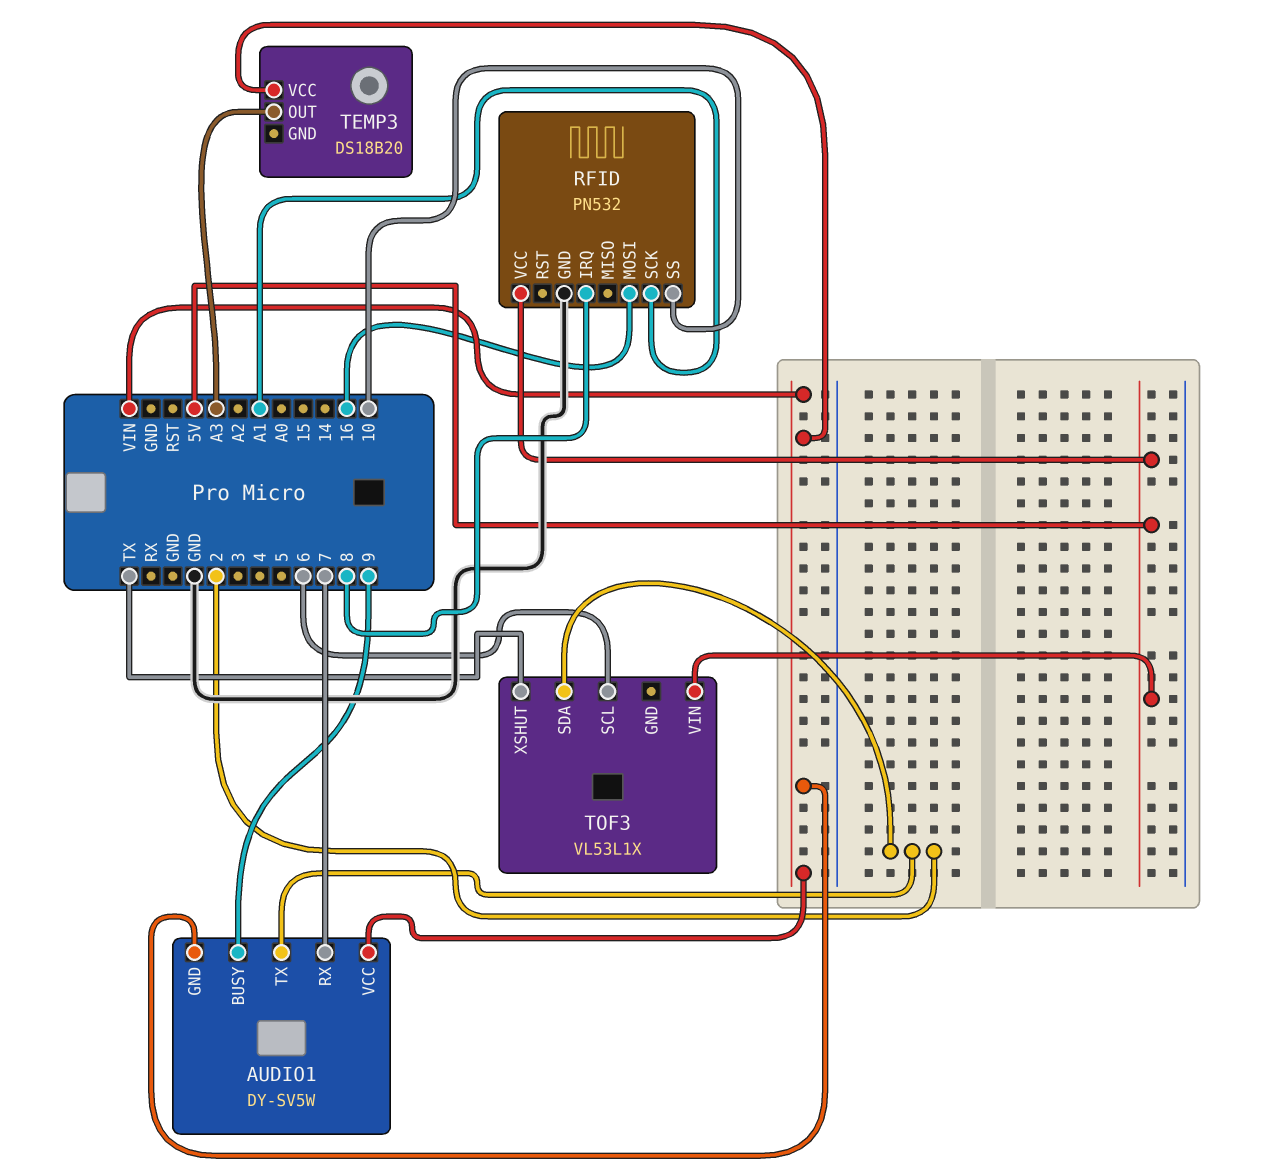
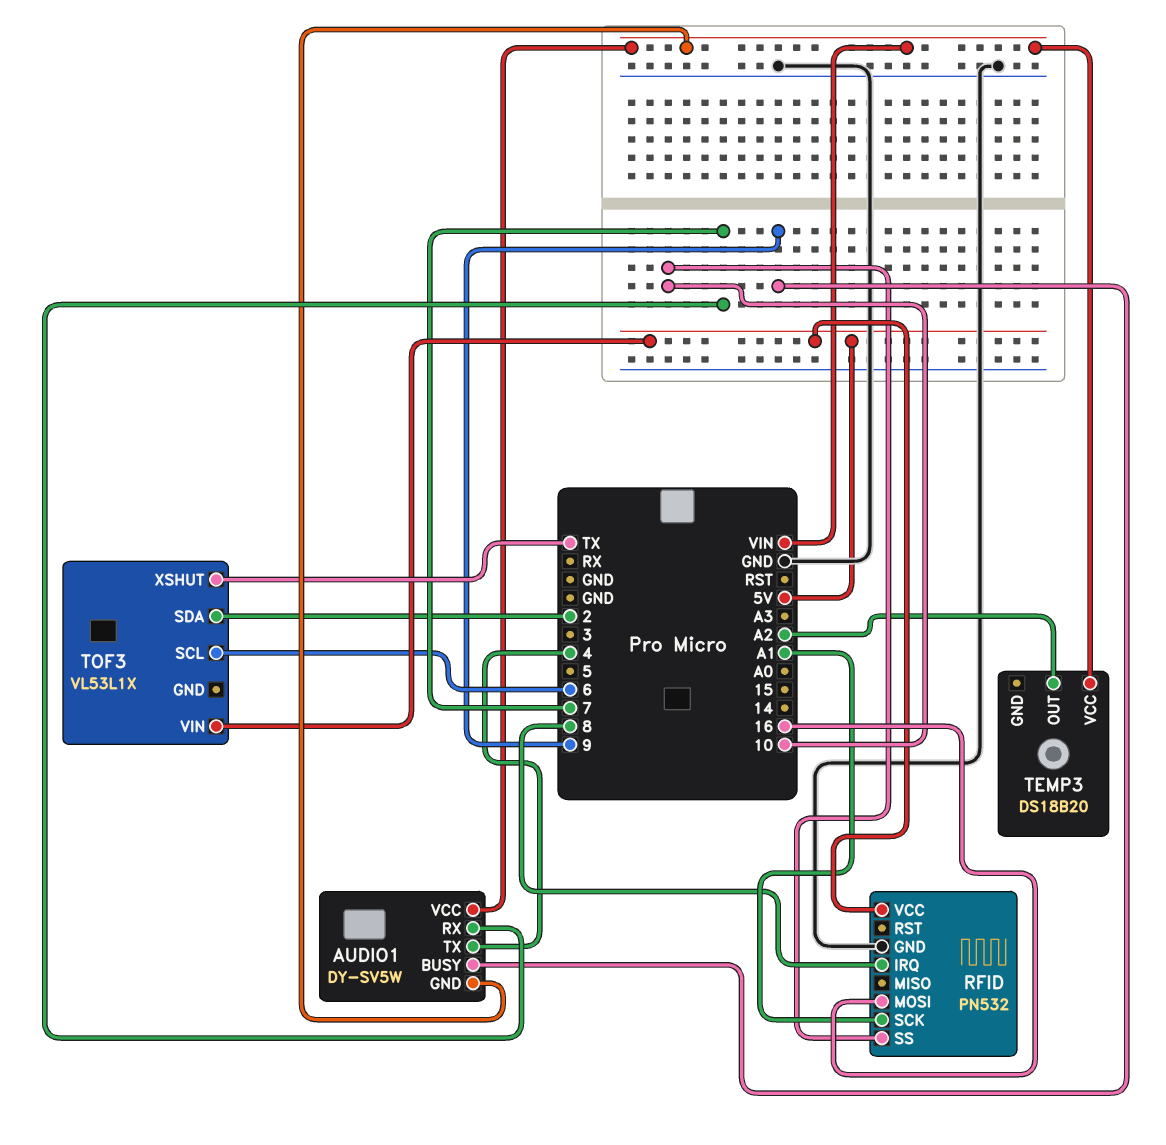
AUDIO1 pin TX: 2 -> 4
TEMP3 pin OUT: A3 -> A2

